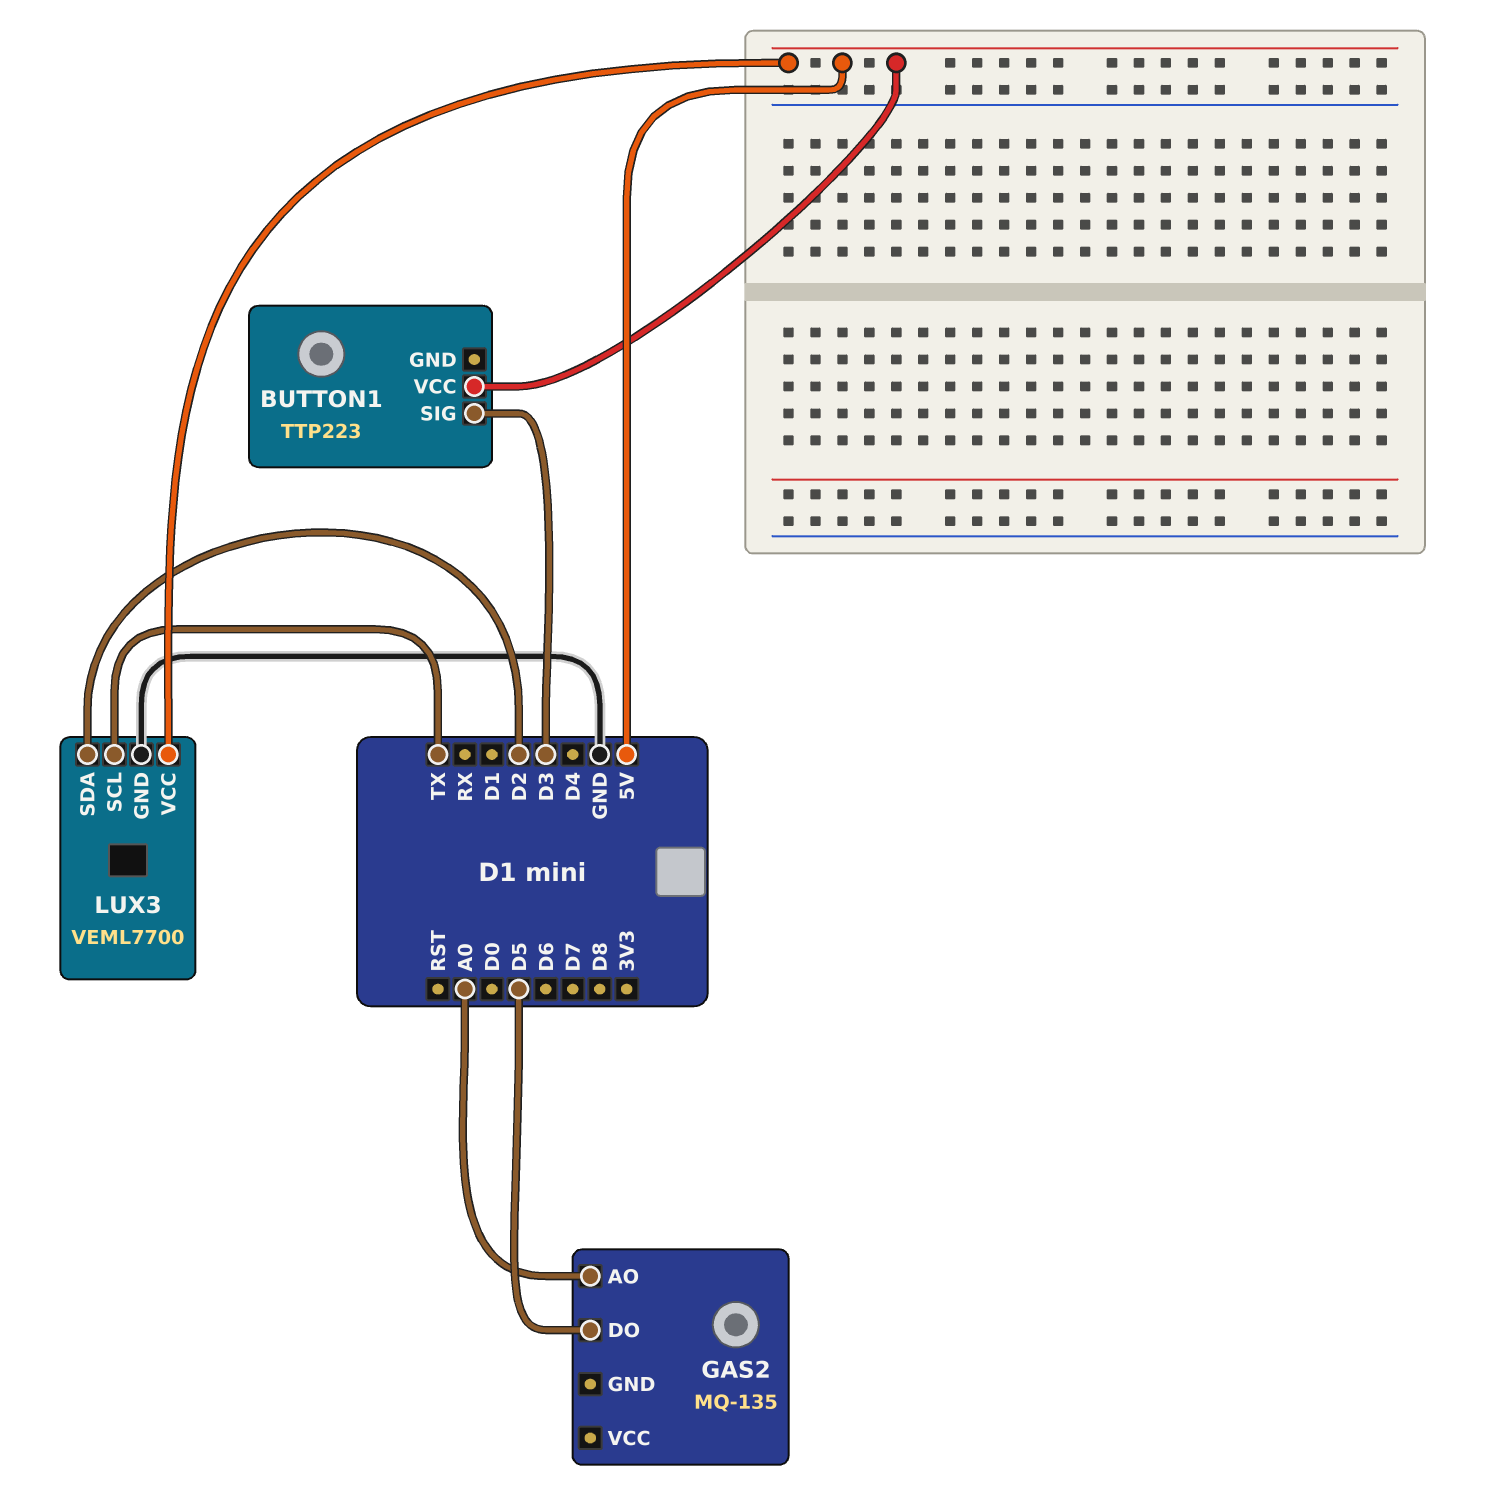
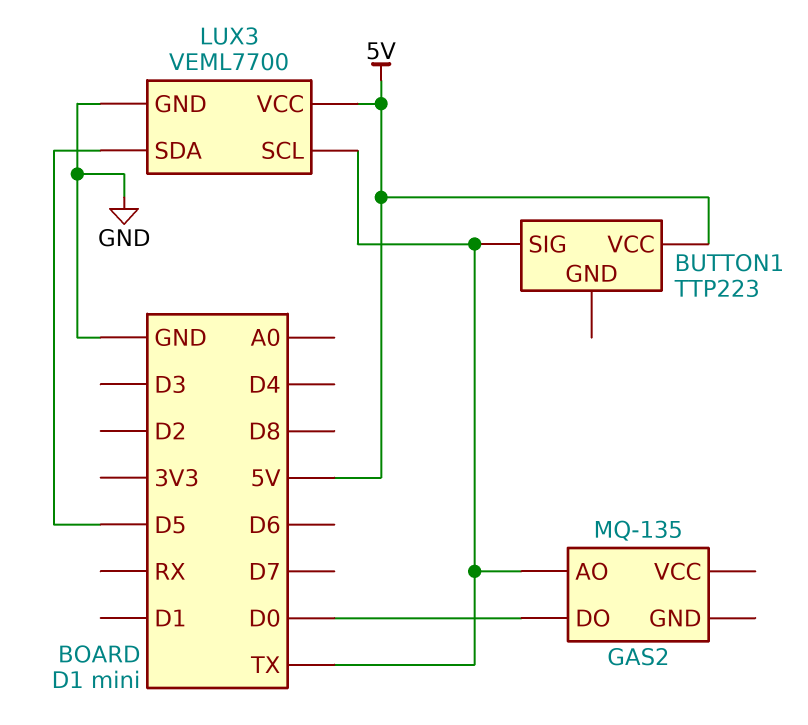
BUTTON1 pin SIG: D3 -> TX
GAS2 pin AO: A0 -> TX
GAS2 pin DO: D5 -> D0
LUX3 pin SDA: D2 -> D5

